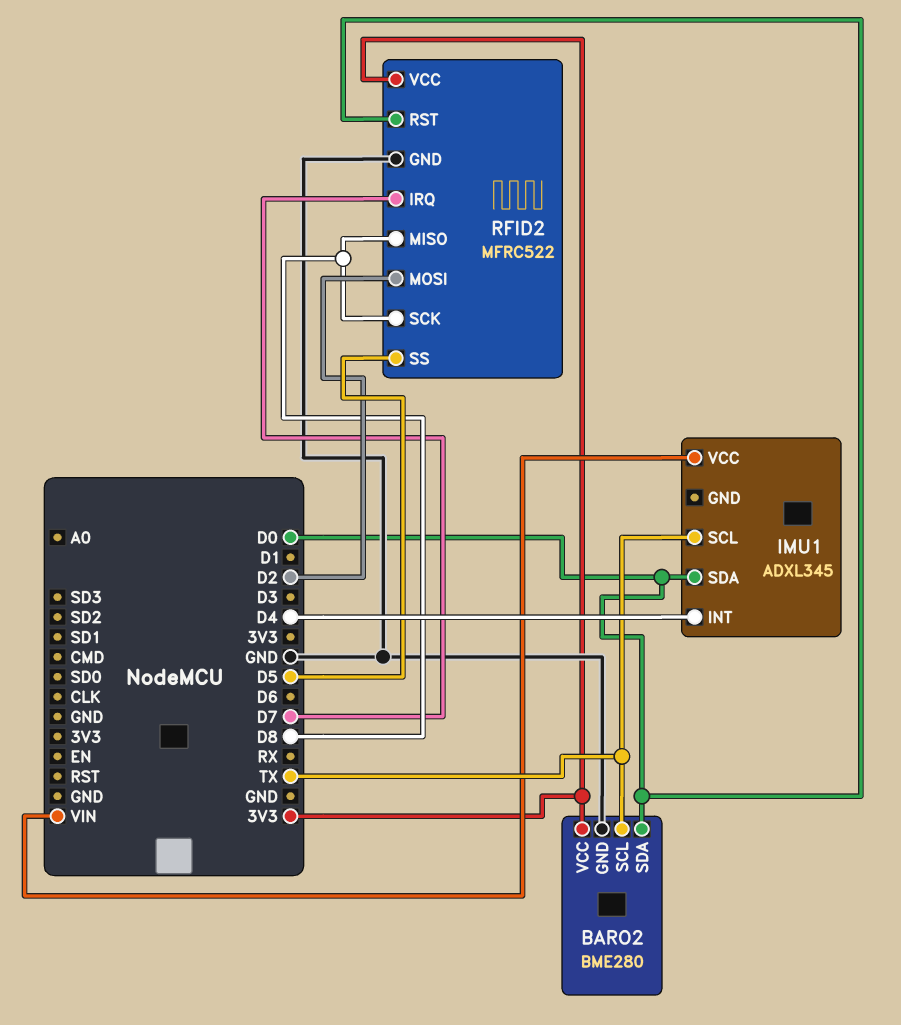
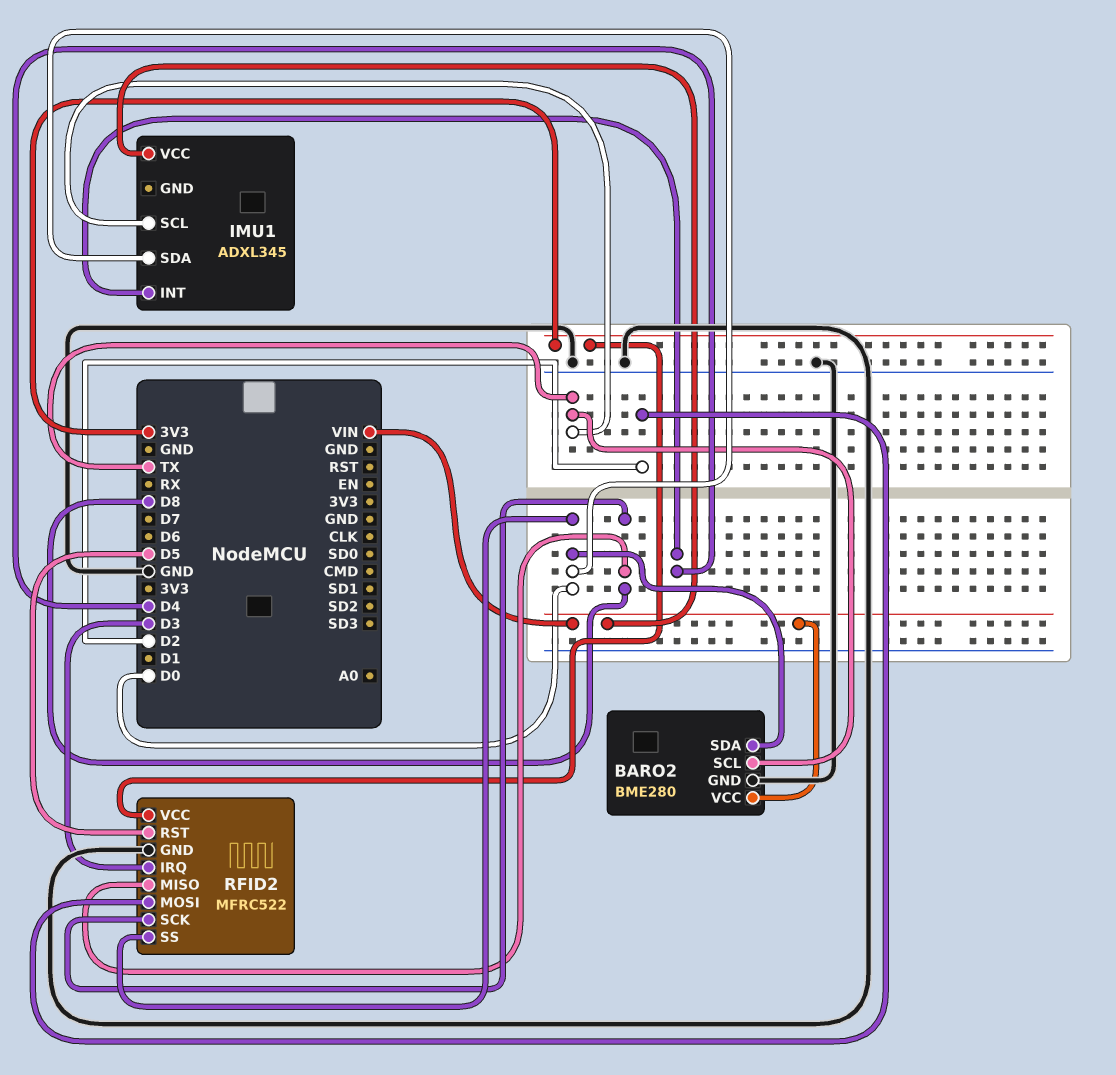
BARO2 pin VCC: 3V3 -> VIN
RFID2 pin IRQ: D7 -> D3
RFID2 pin RST: D0 -> D5
RFID2 pin SS: D5 -> D0

